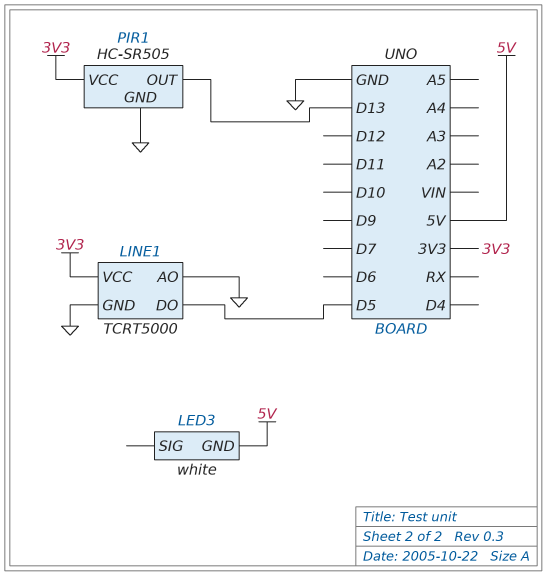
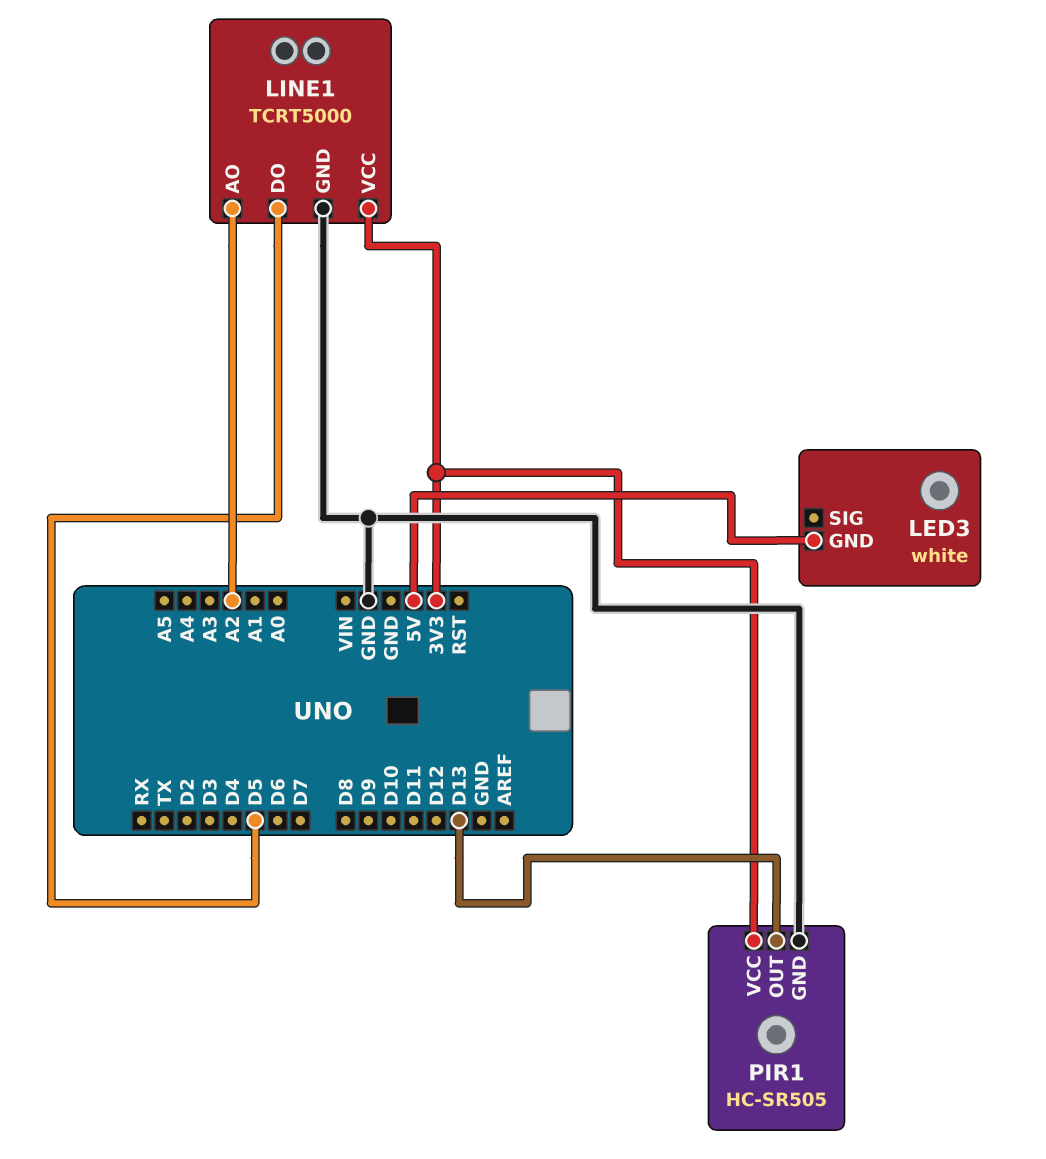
LINE1 pin AO: GND -> A2

